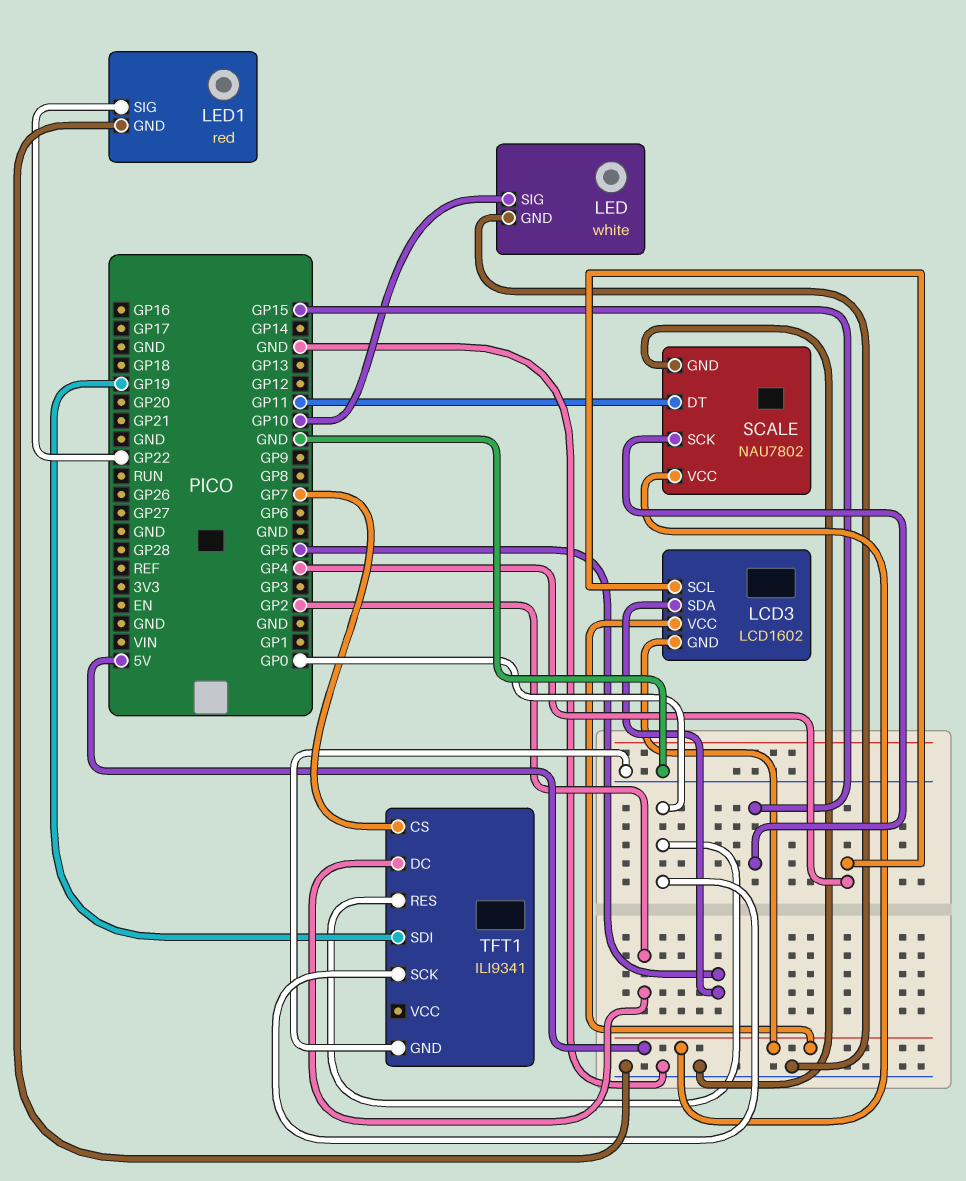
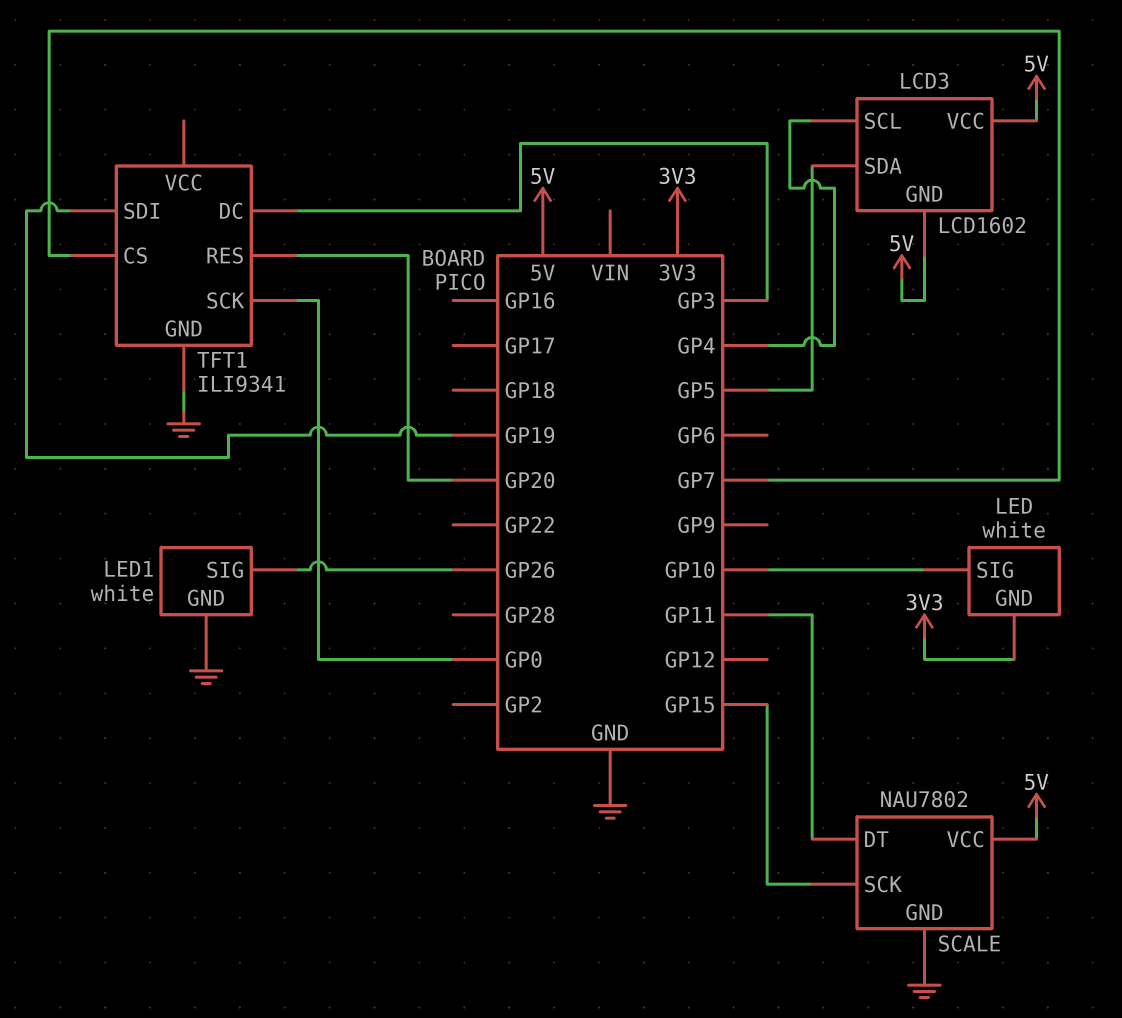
LED pin GND: GND -> 3V3
LED1: red -> white
LED1 pin SIG: GP22 -> GP26
TFT1 pin DC: GP2 -> GP3
TFT1 pin RES: GP0 -> GP20

